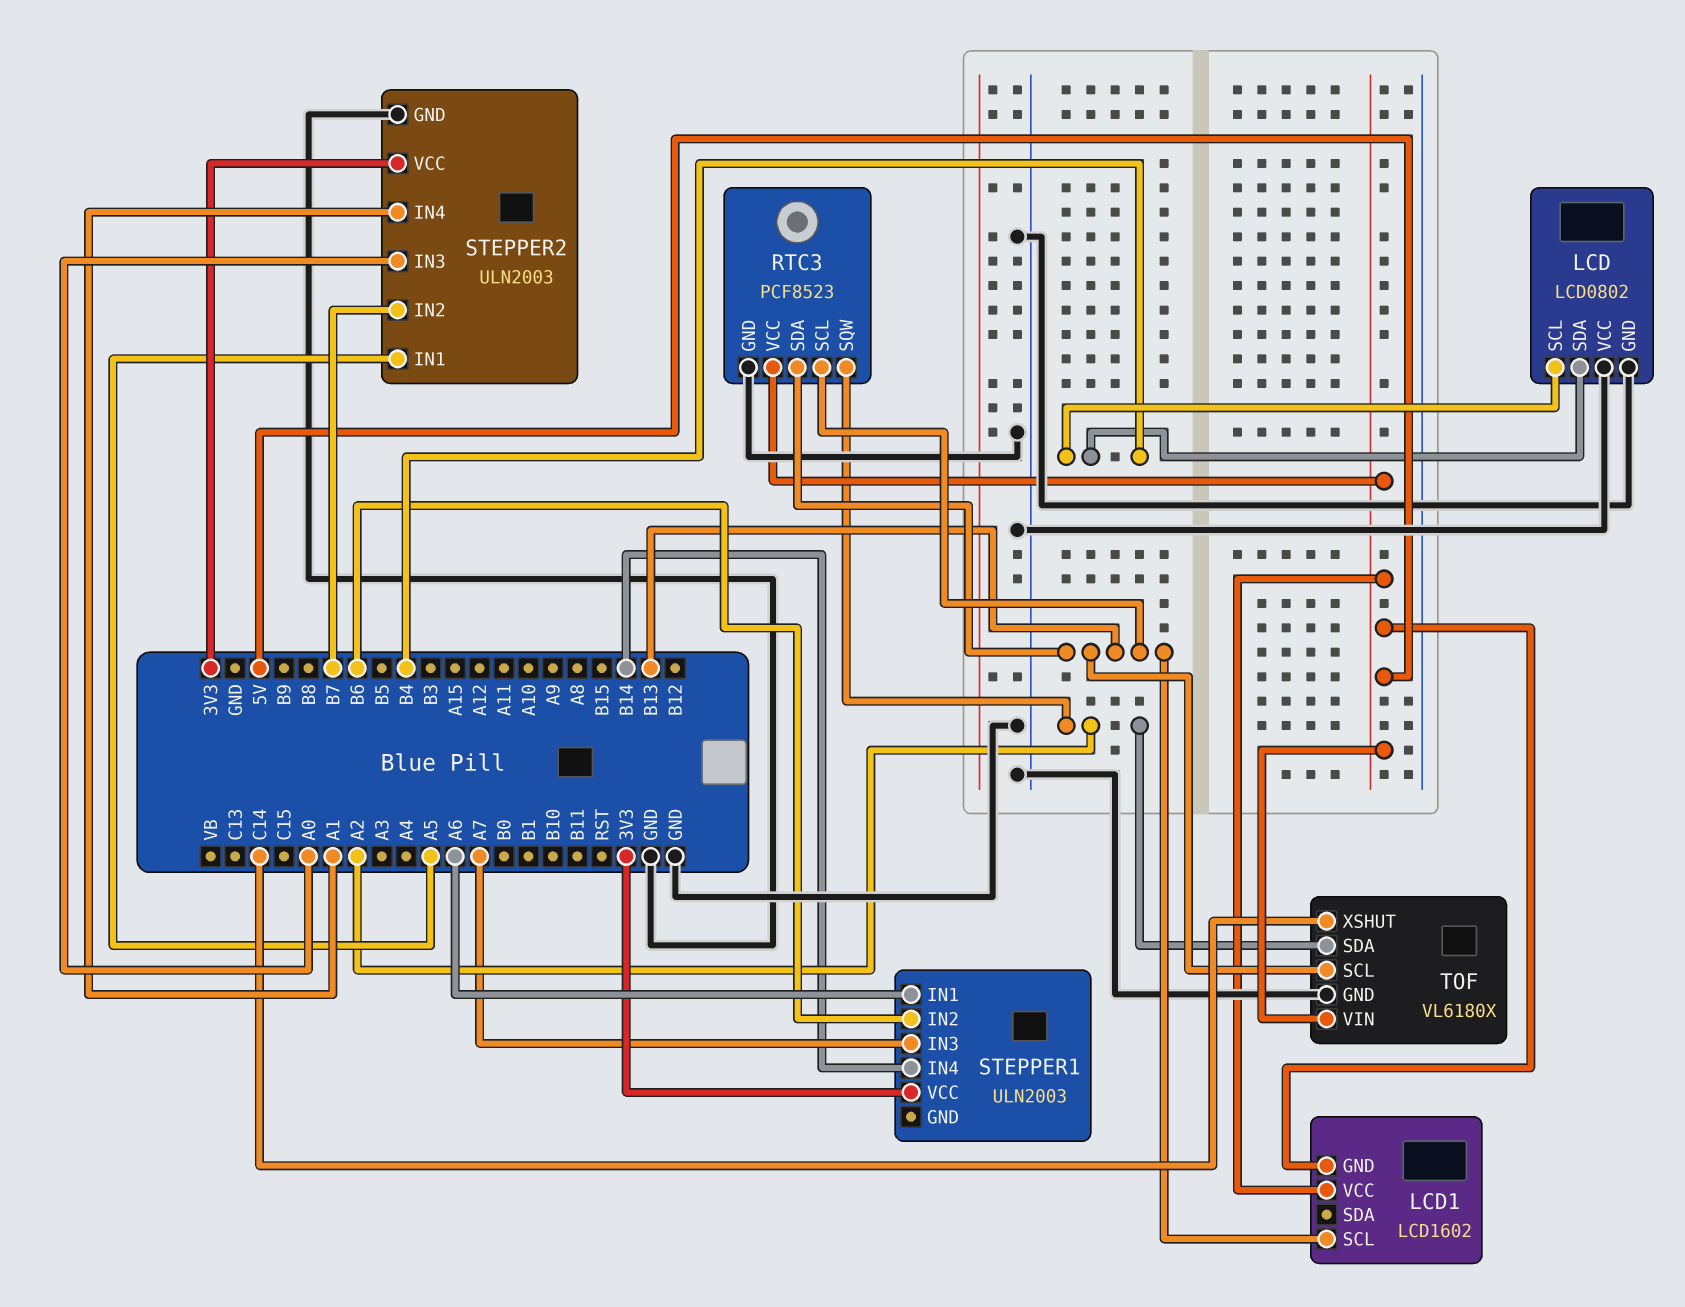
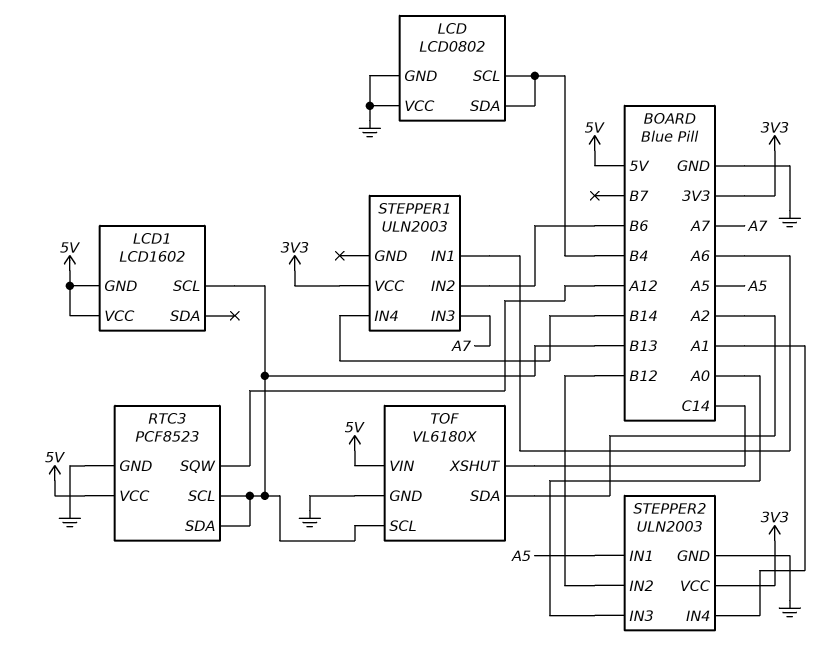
RTC3 pin SQW: A2 -> A12
STEPPER2 pin IN2: B7 -> B12

